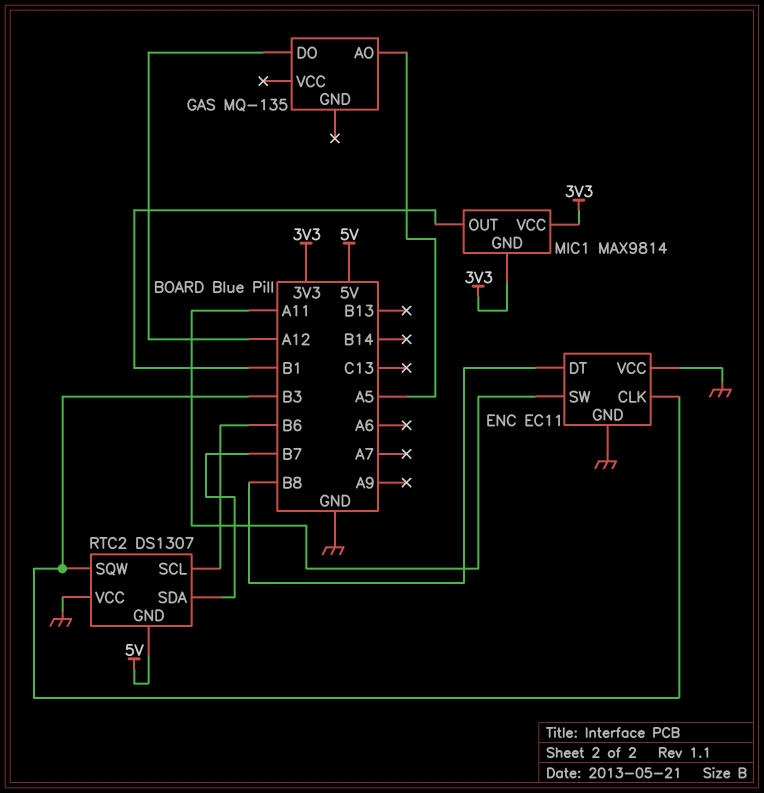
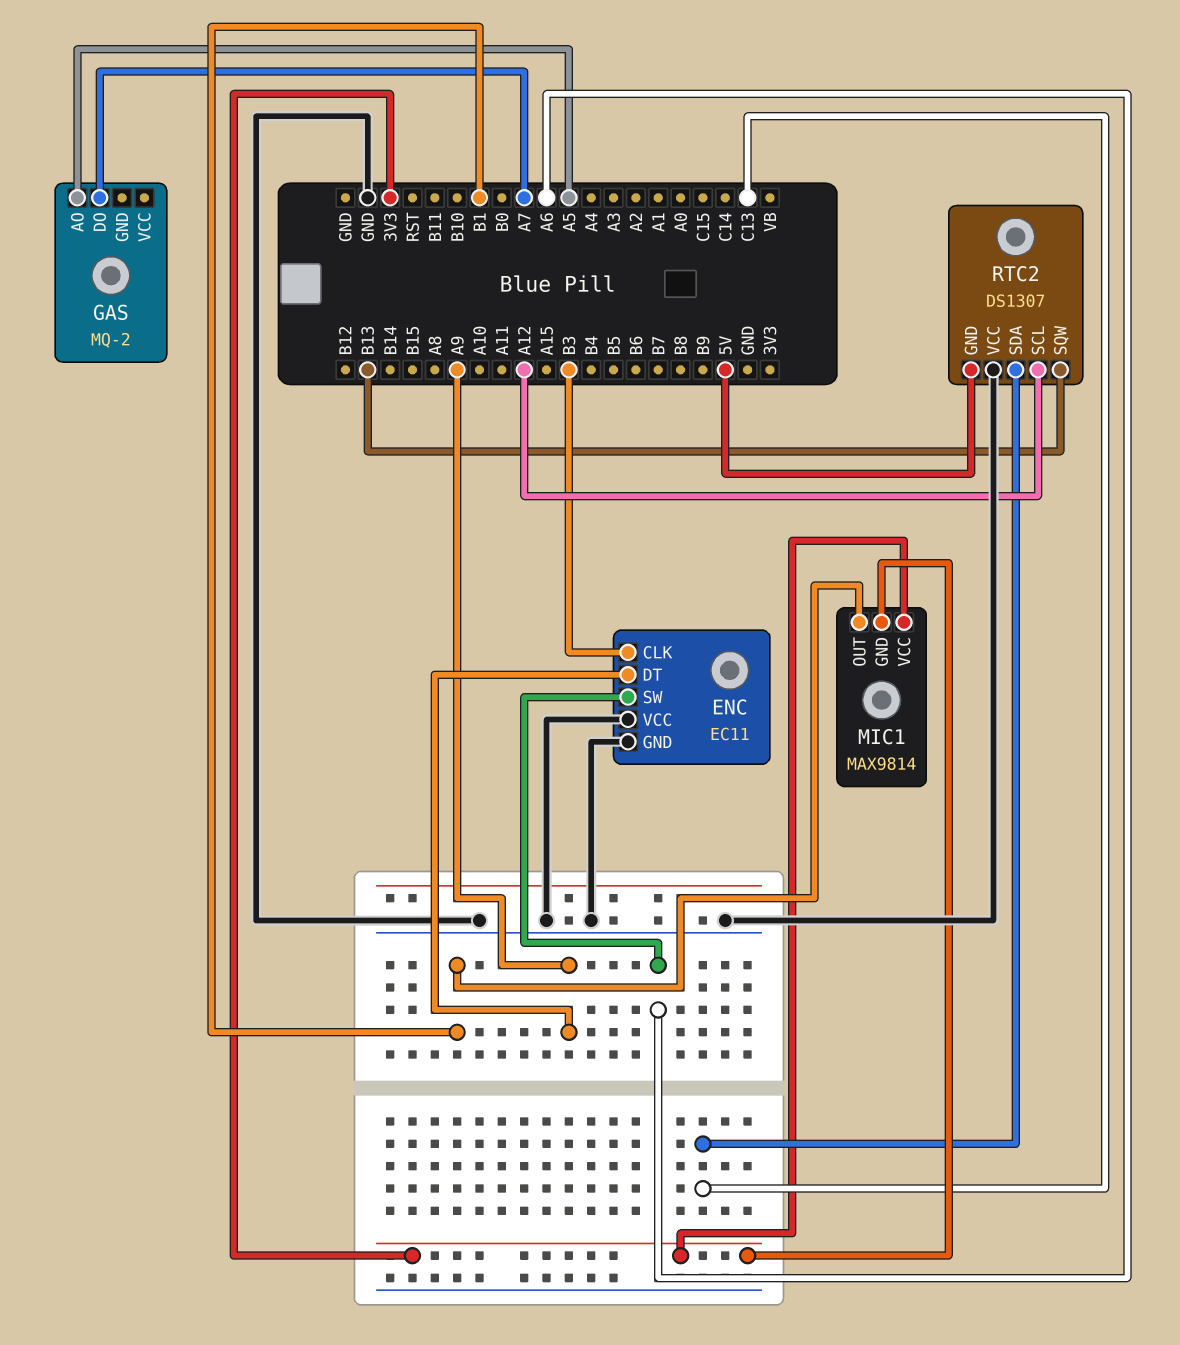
ENC pin DT: B8 -> A9
ENC pin SW: A11 -> A6
GAS: MQ-135 -> MQ-2
GAS pin DO: A12 -> A7
RTC2 pin SCL: B6 -> A12
RTC2 pin SDA: B7 -> C13
RTC2 pin SQW: B3 -> B13

